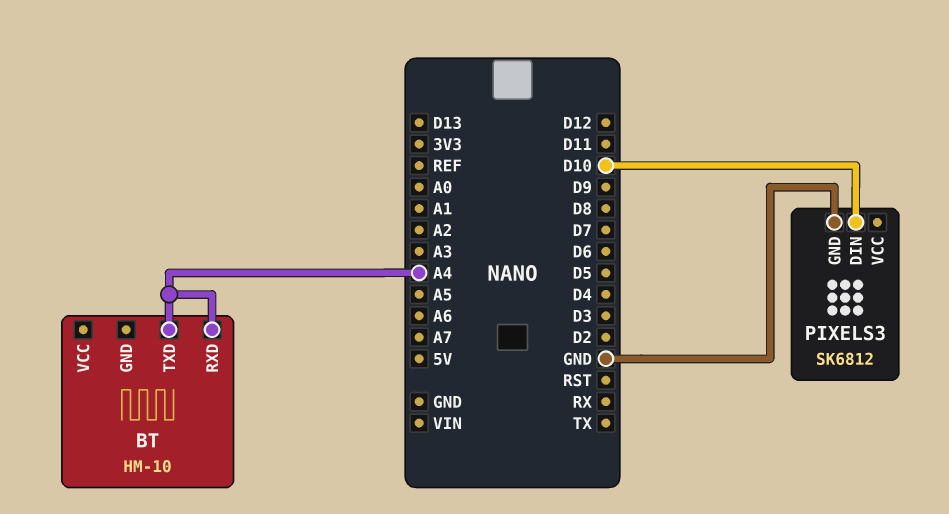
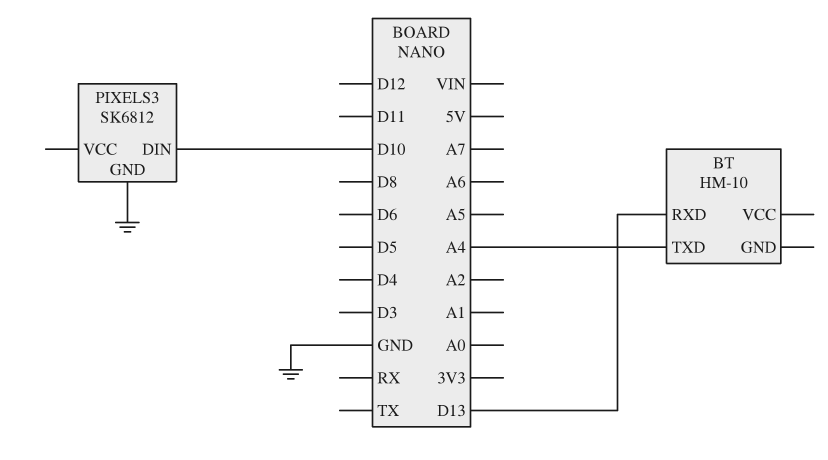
BT pin RXD: A4 -> D13

